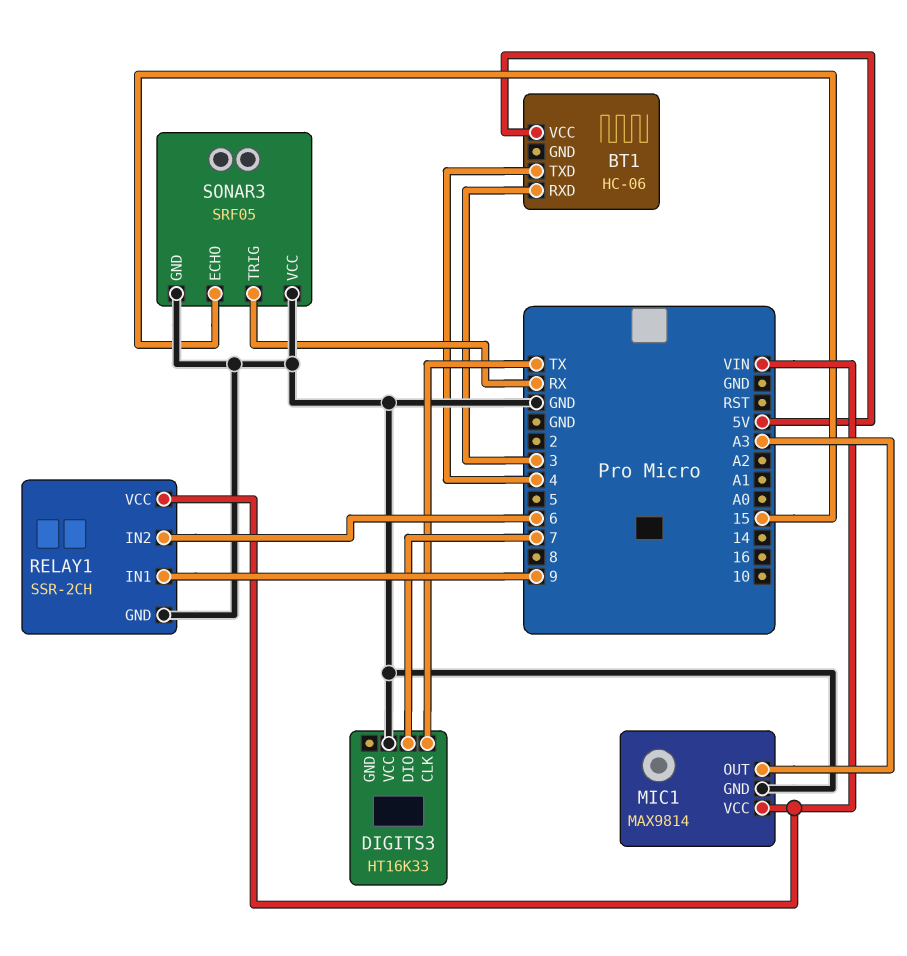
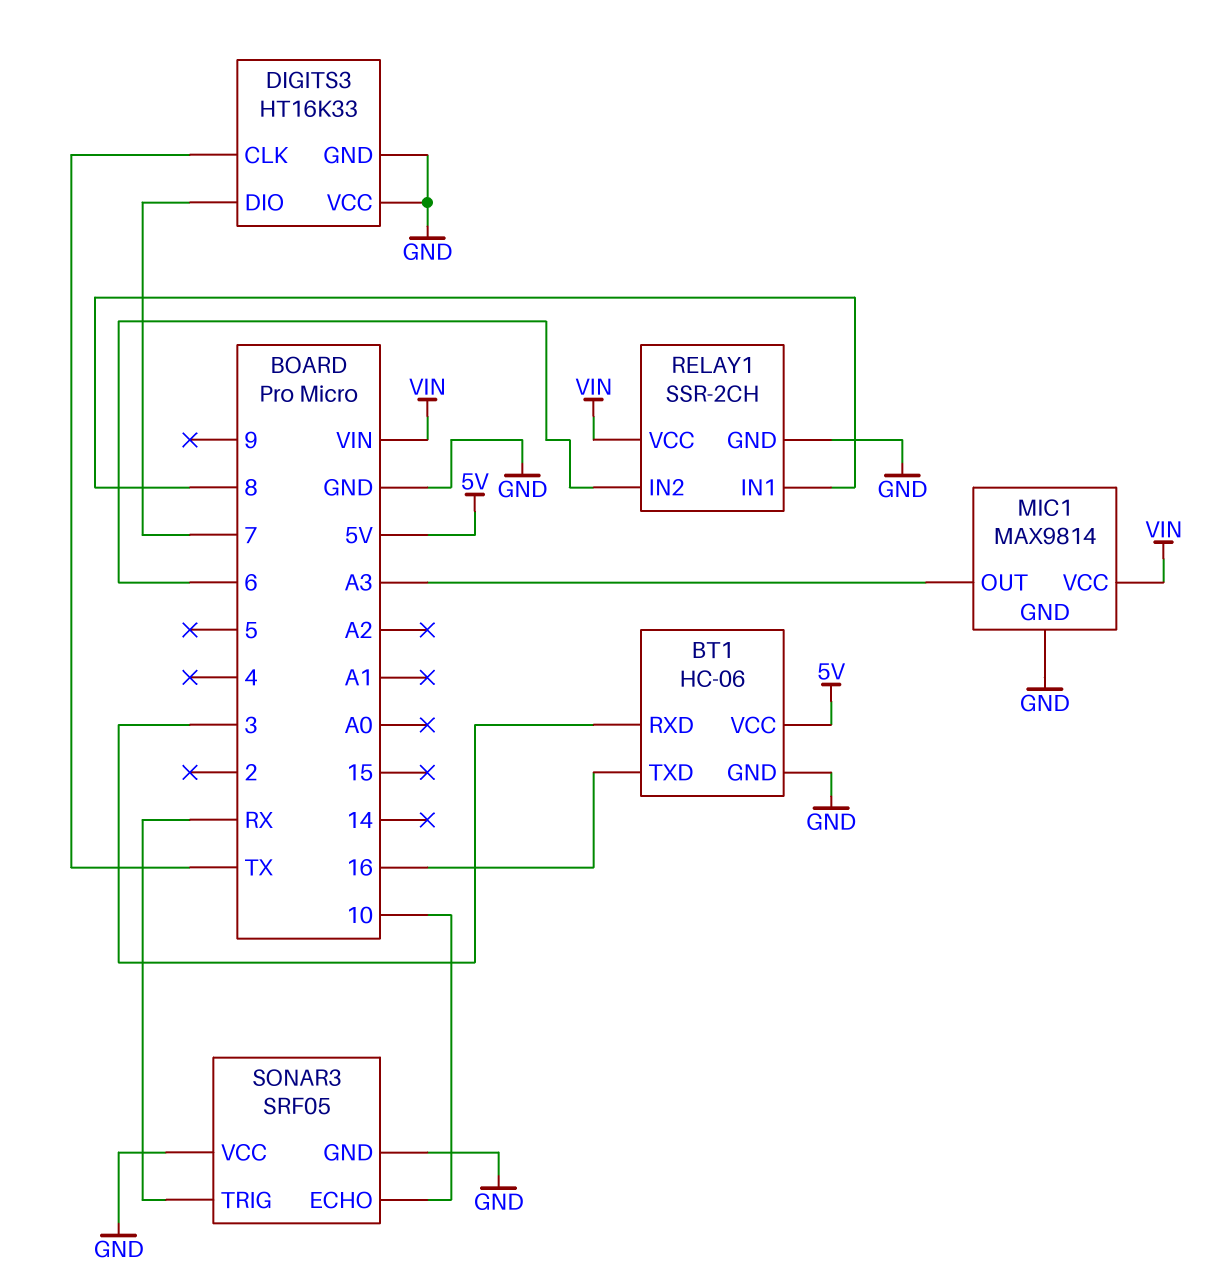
BT1 pin GND: none -> GND
BT1 pin TXD: 4 -> 16
DIGITS3 pin GND: none -> GND
RELAY1 pin IN1: 9 -> 8
SONAR3 pin ECHO: 15 -> 10

